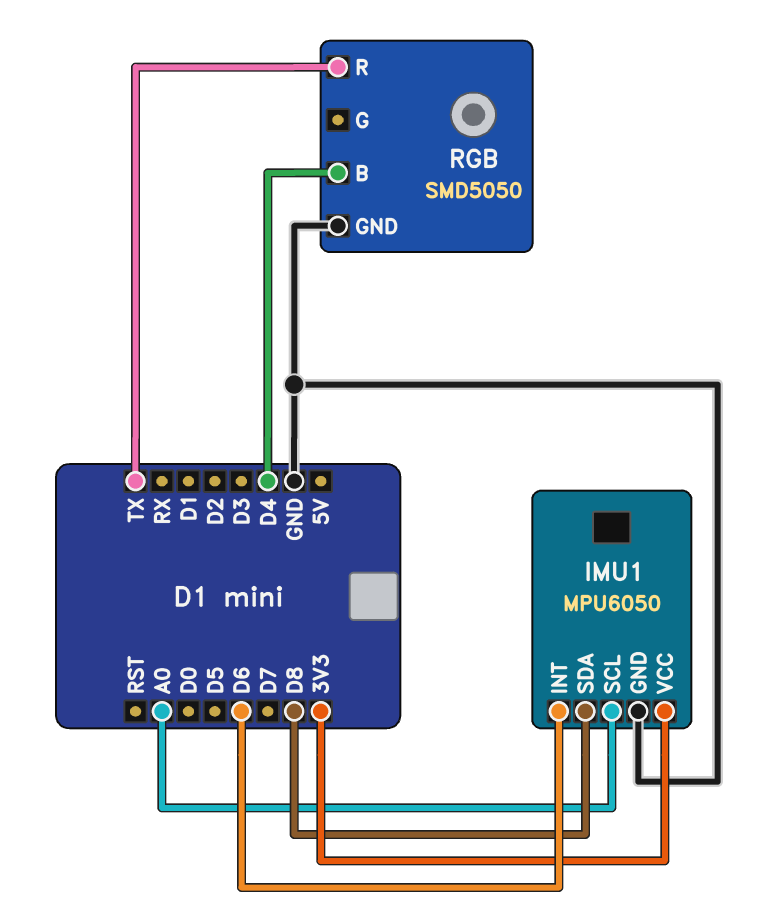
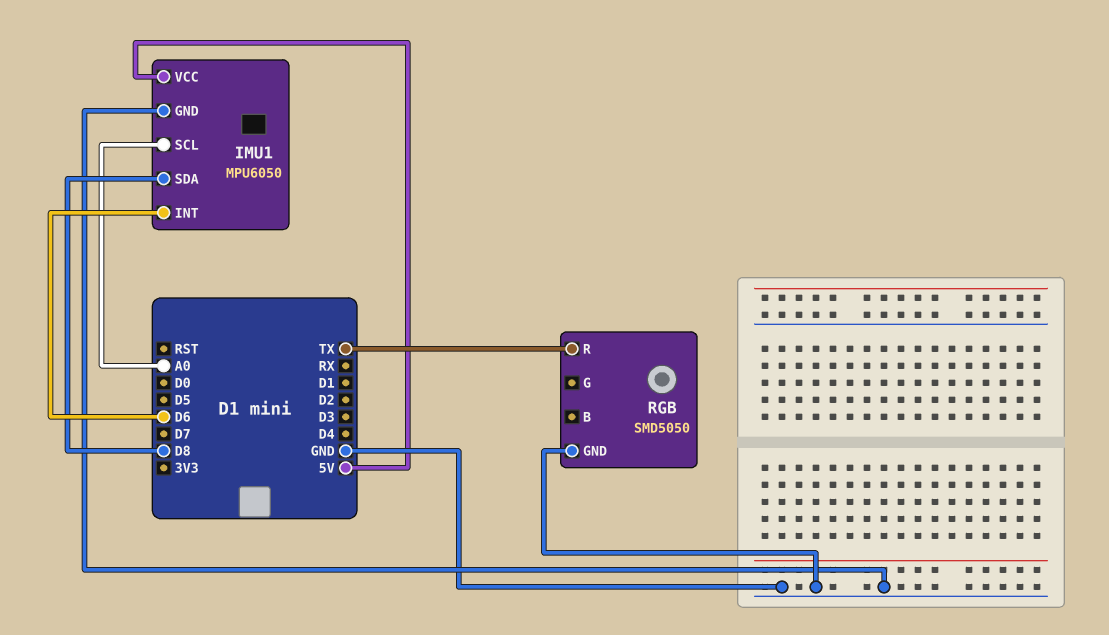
IMU1 pin VCC: 3V3 -> 5V
RGB pin B: D4 -> none

